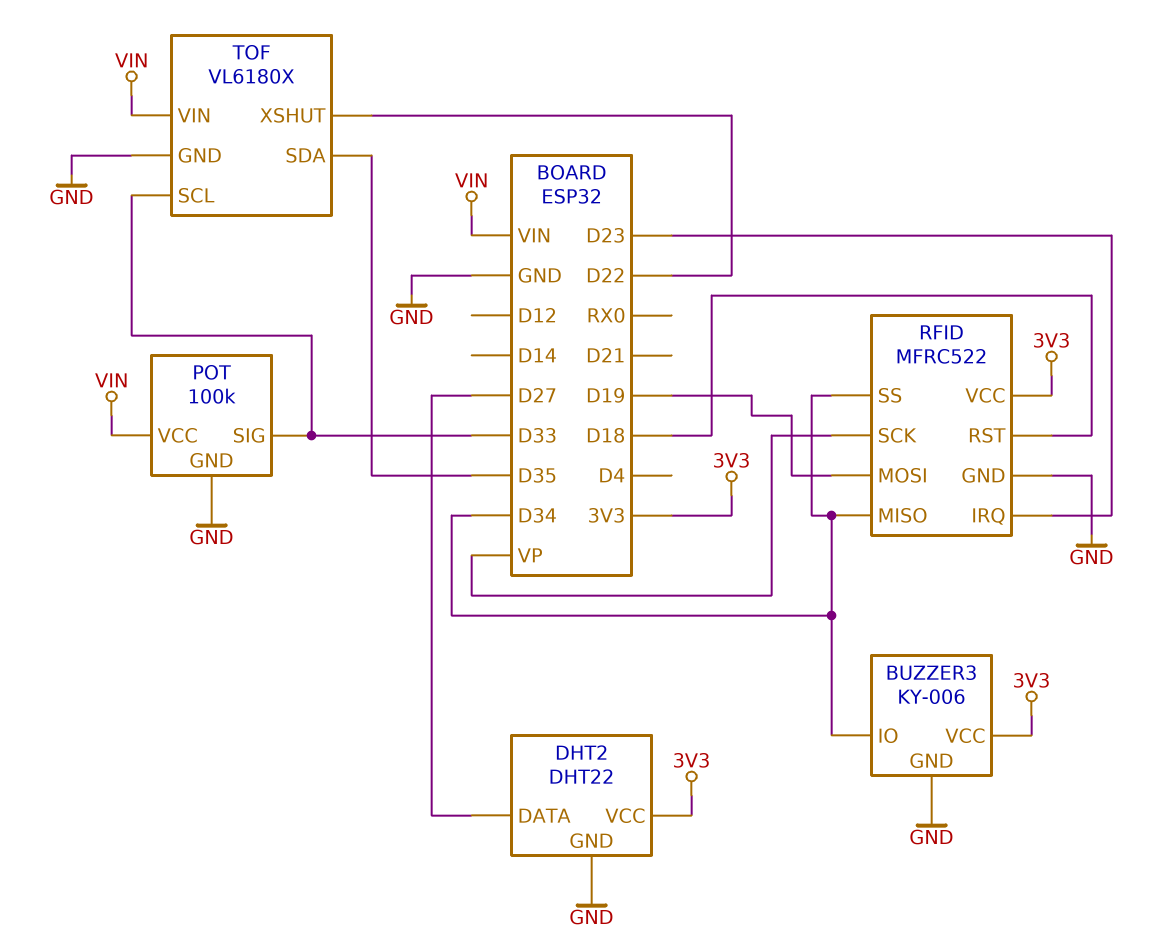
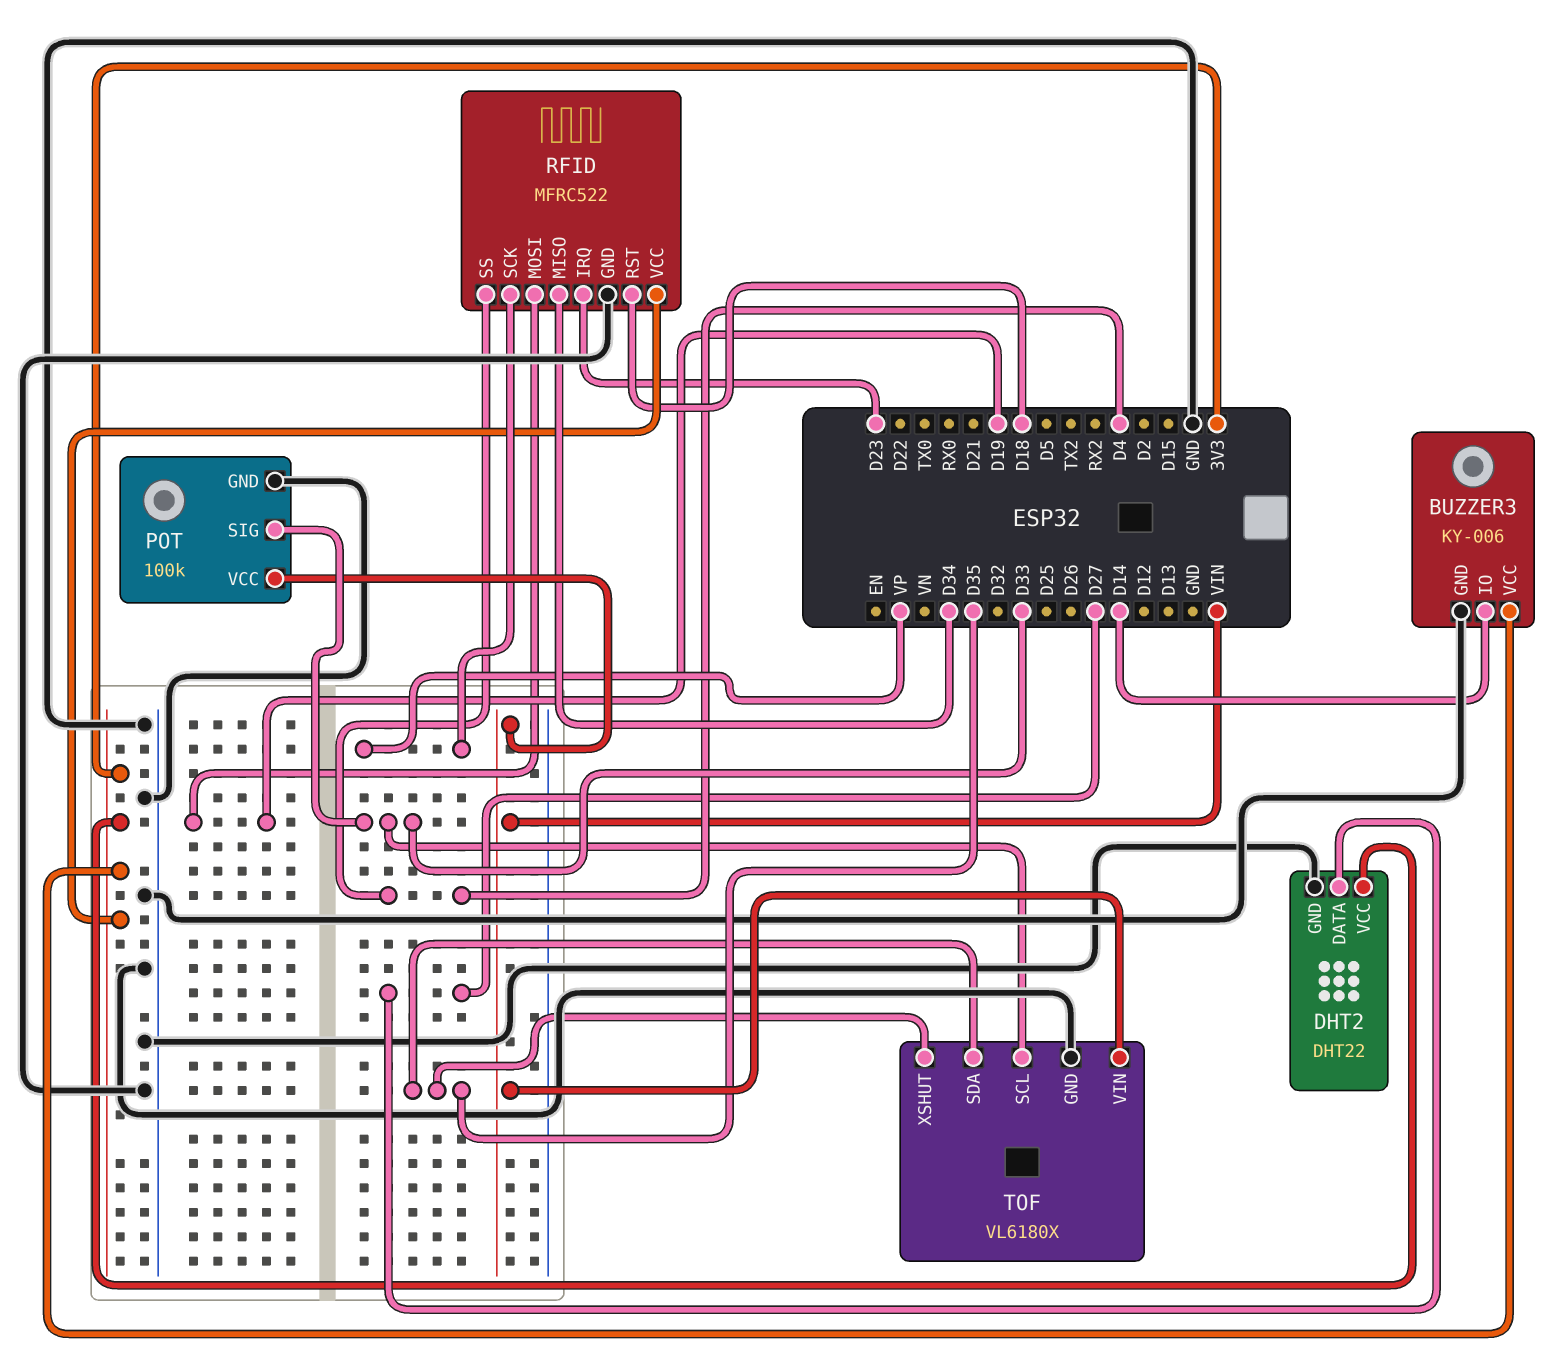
BUZZER3 pin IO: D34 -> D14
RFID pin SS: D34 -> D4
TOF pin XSHUT: D22 -> D35

